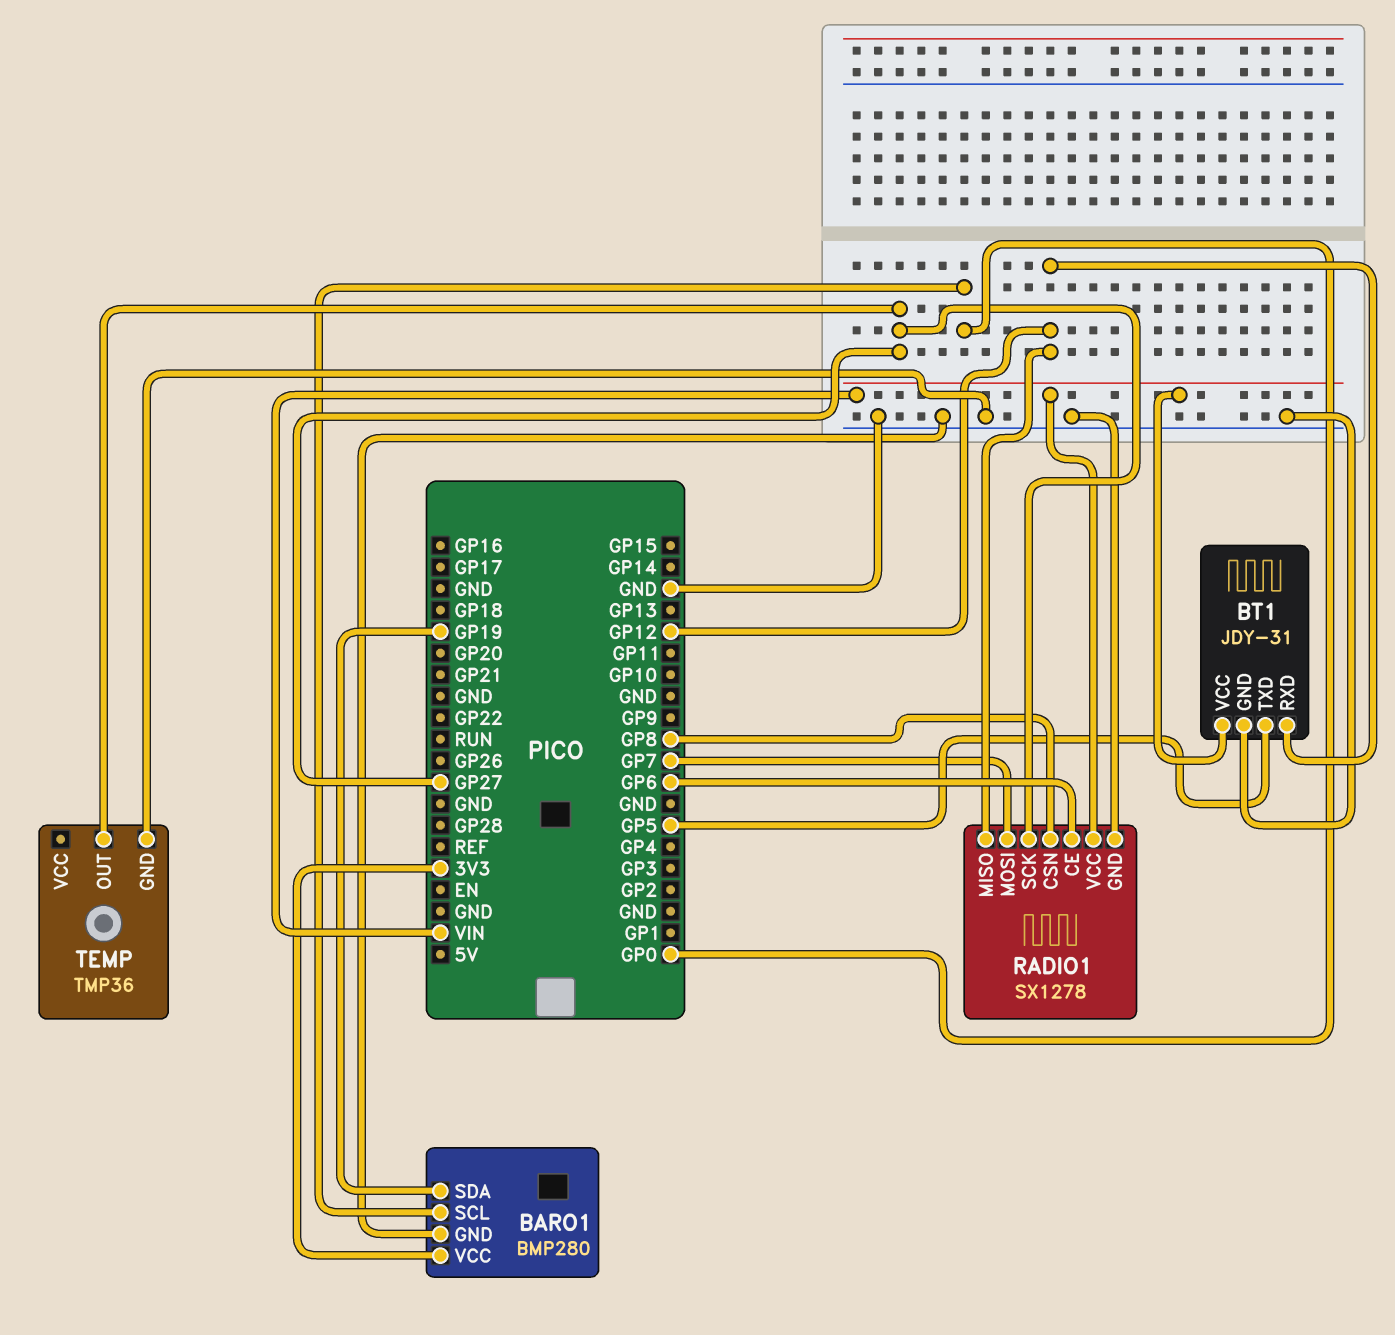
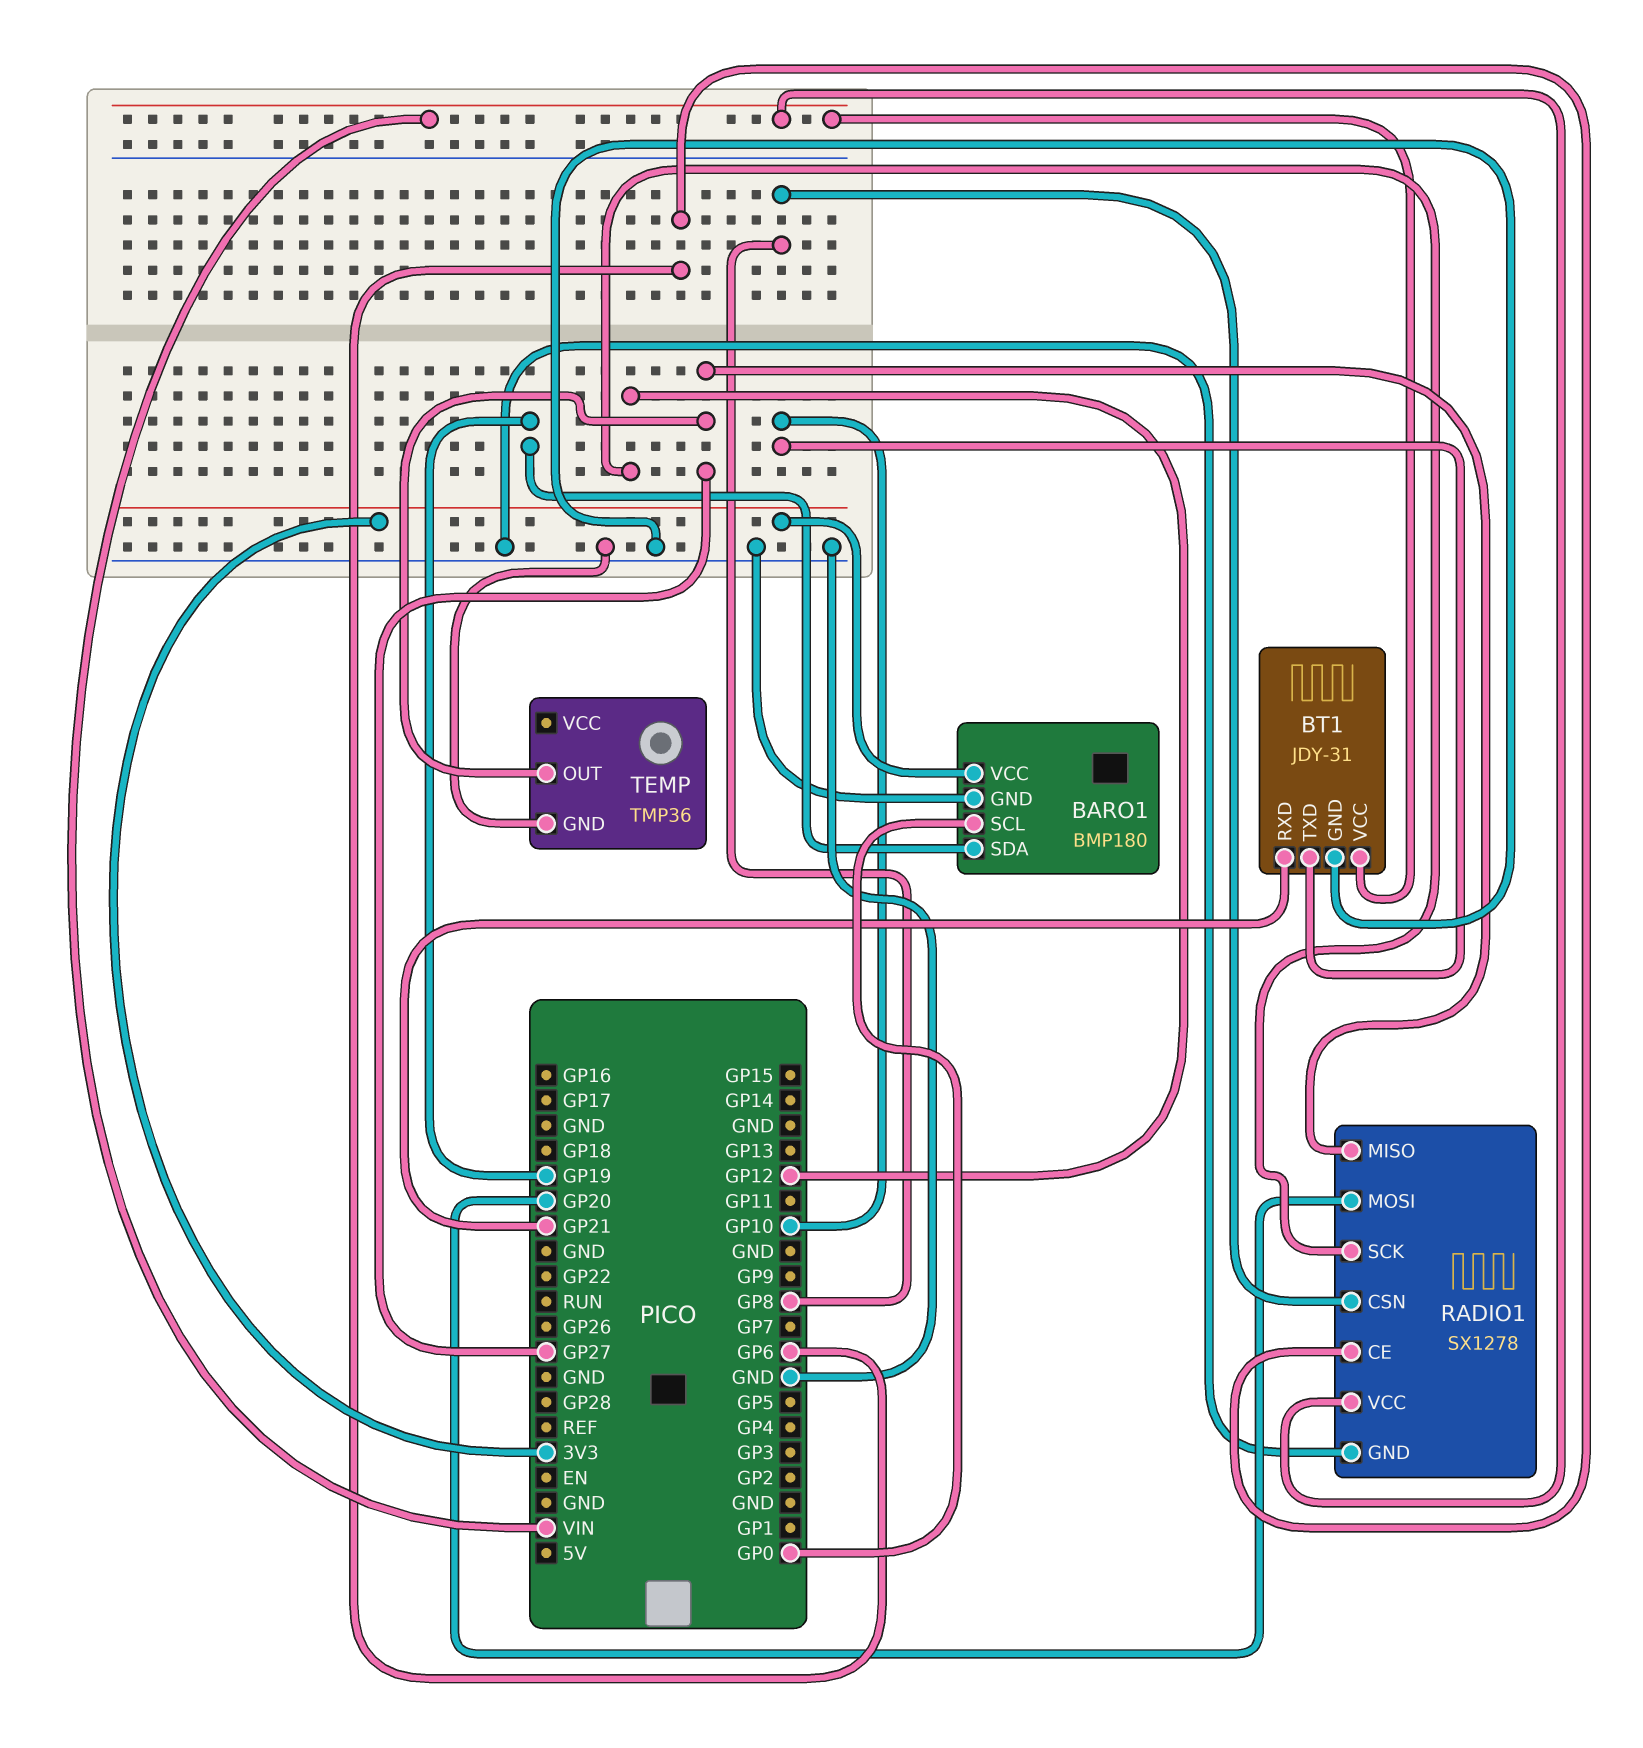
BARO1: BMP280 -> BMP180
BT1 pin RXD: GP12 -> GP21
BT1 pin TXD: GP5 -> GP10
RADIO1 pin MISO: GP12 -> GP27
RADIO1 pin MOSI: GP7 -> GP20
RADIO1 pin SCK: GP27 -> GP12

